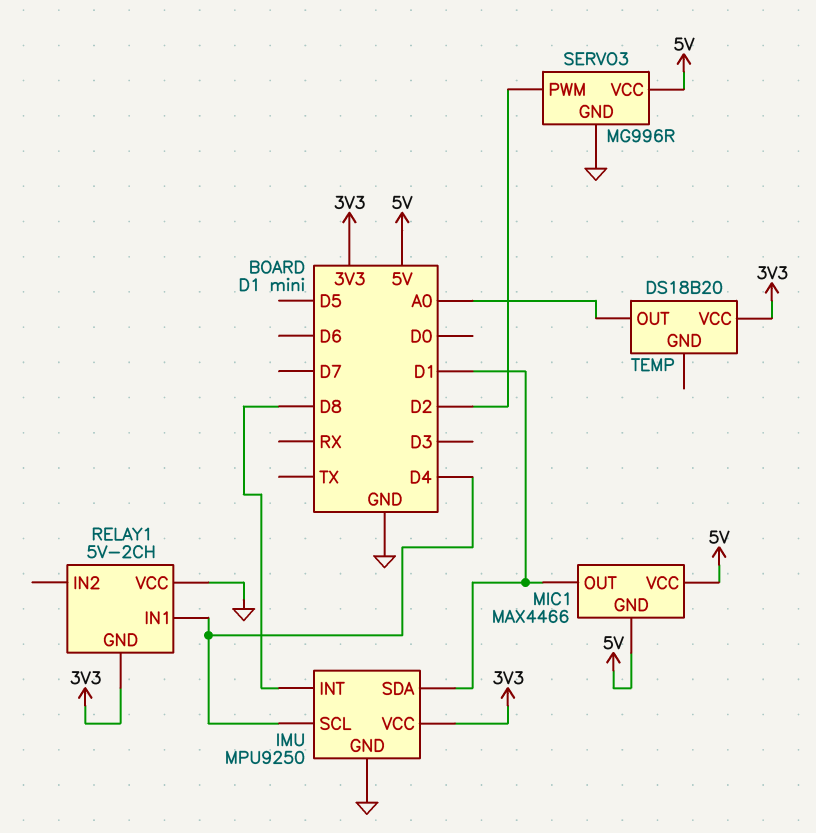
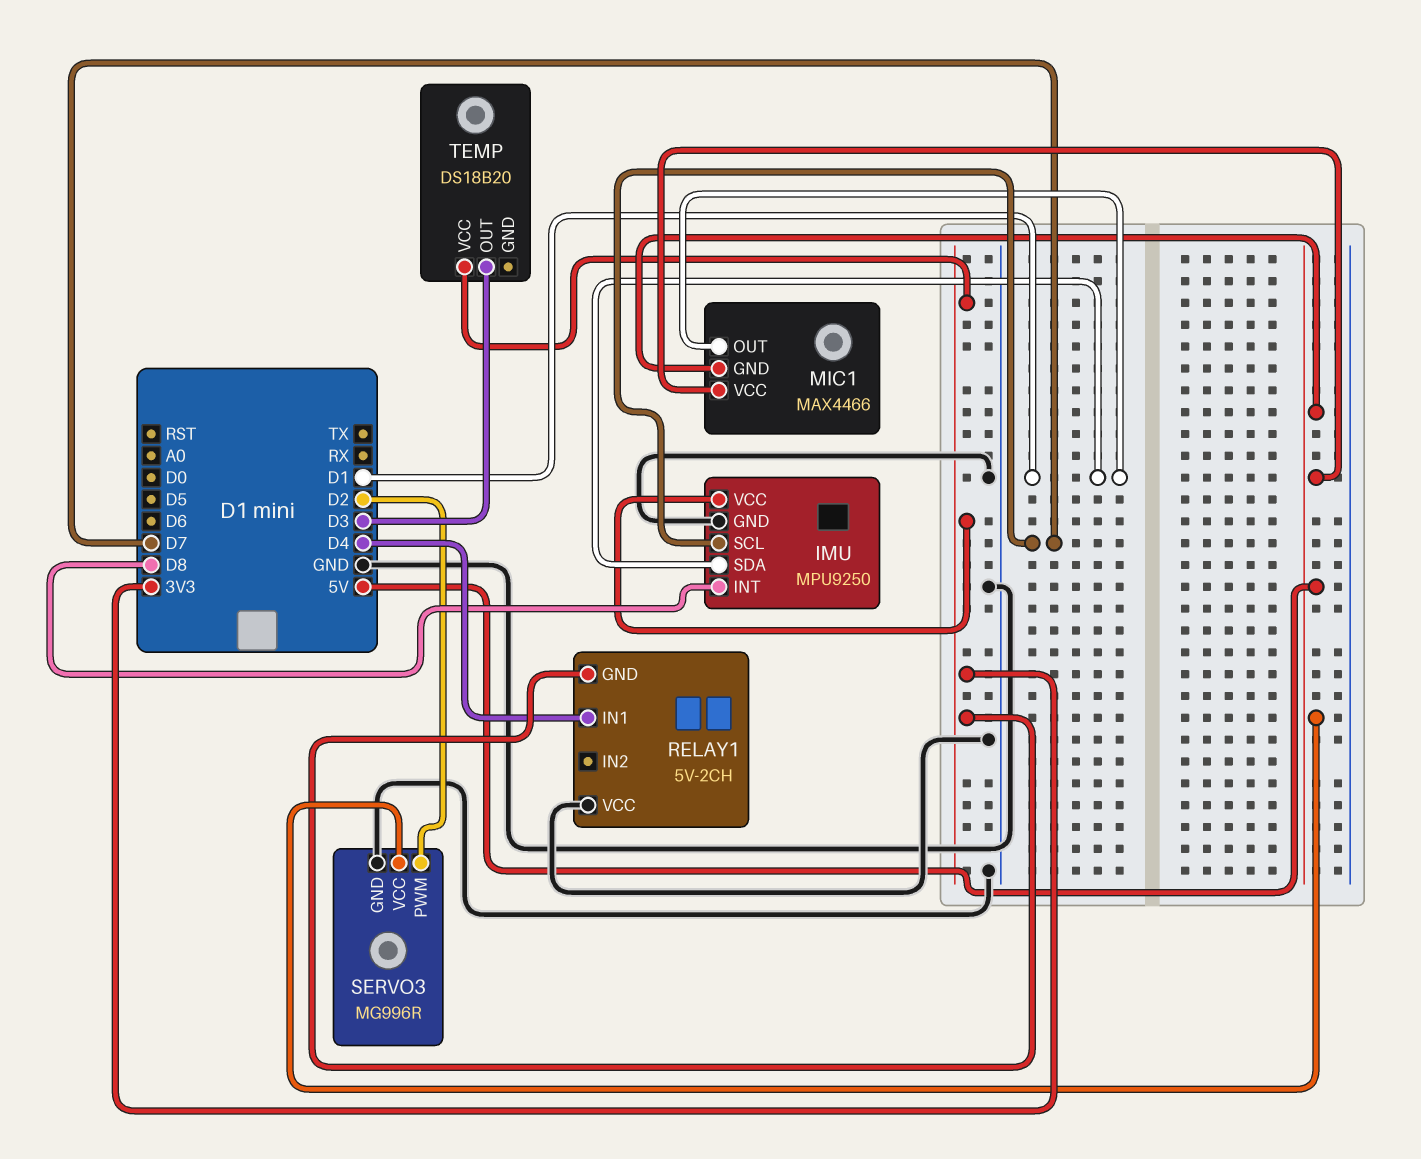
IMU pin SCL: D4 -> D7
TEMP pin OUT: A0 -> D3

